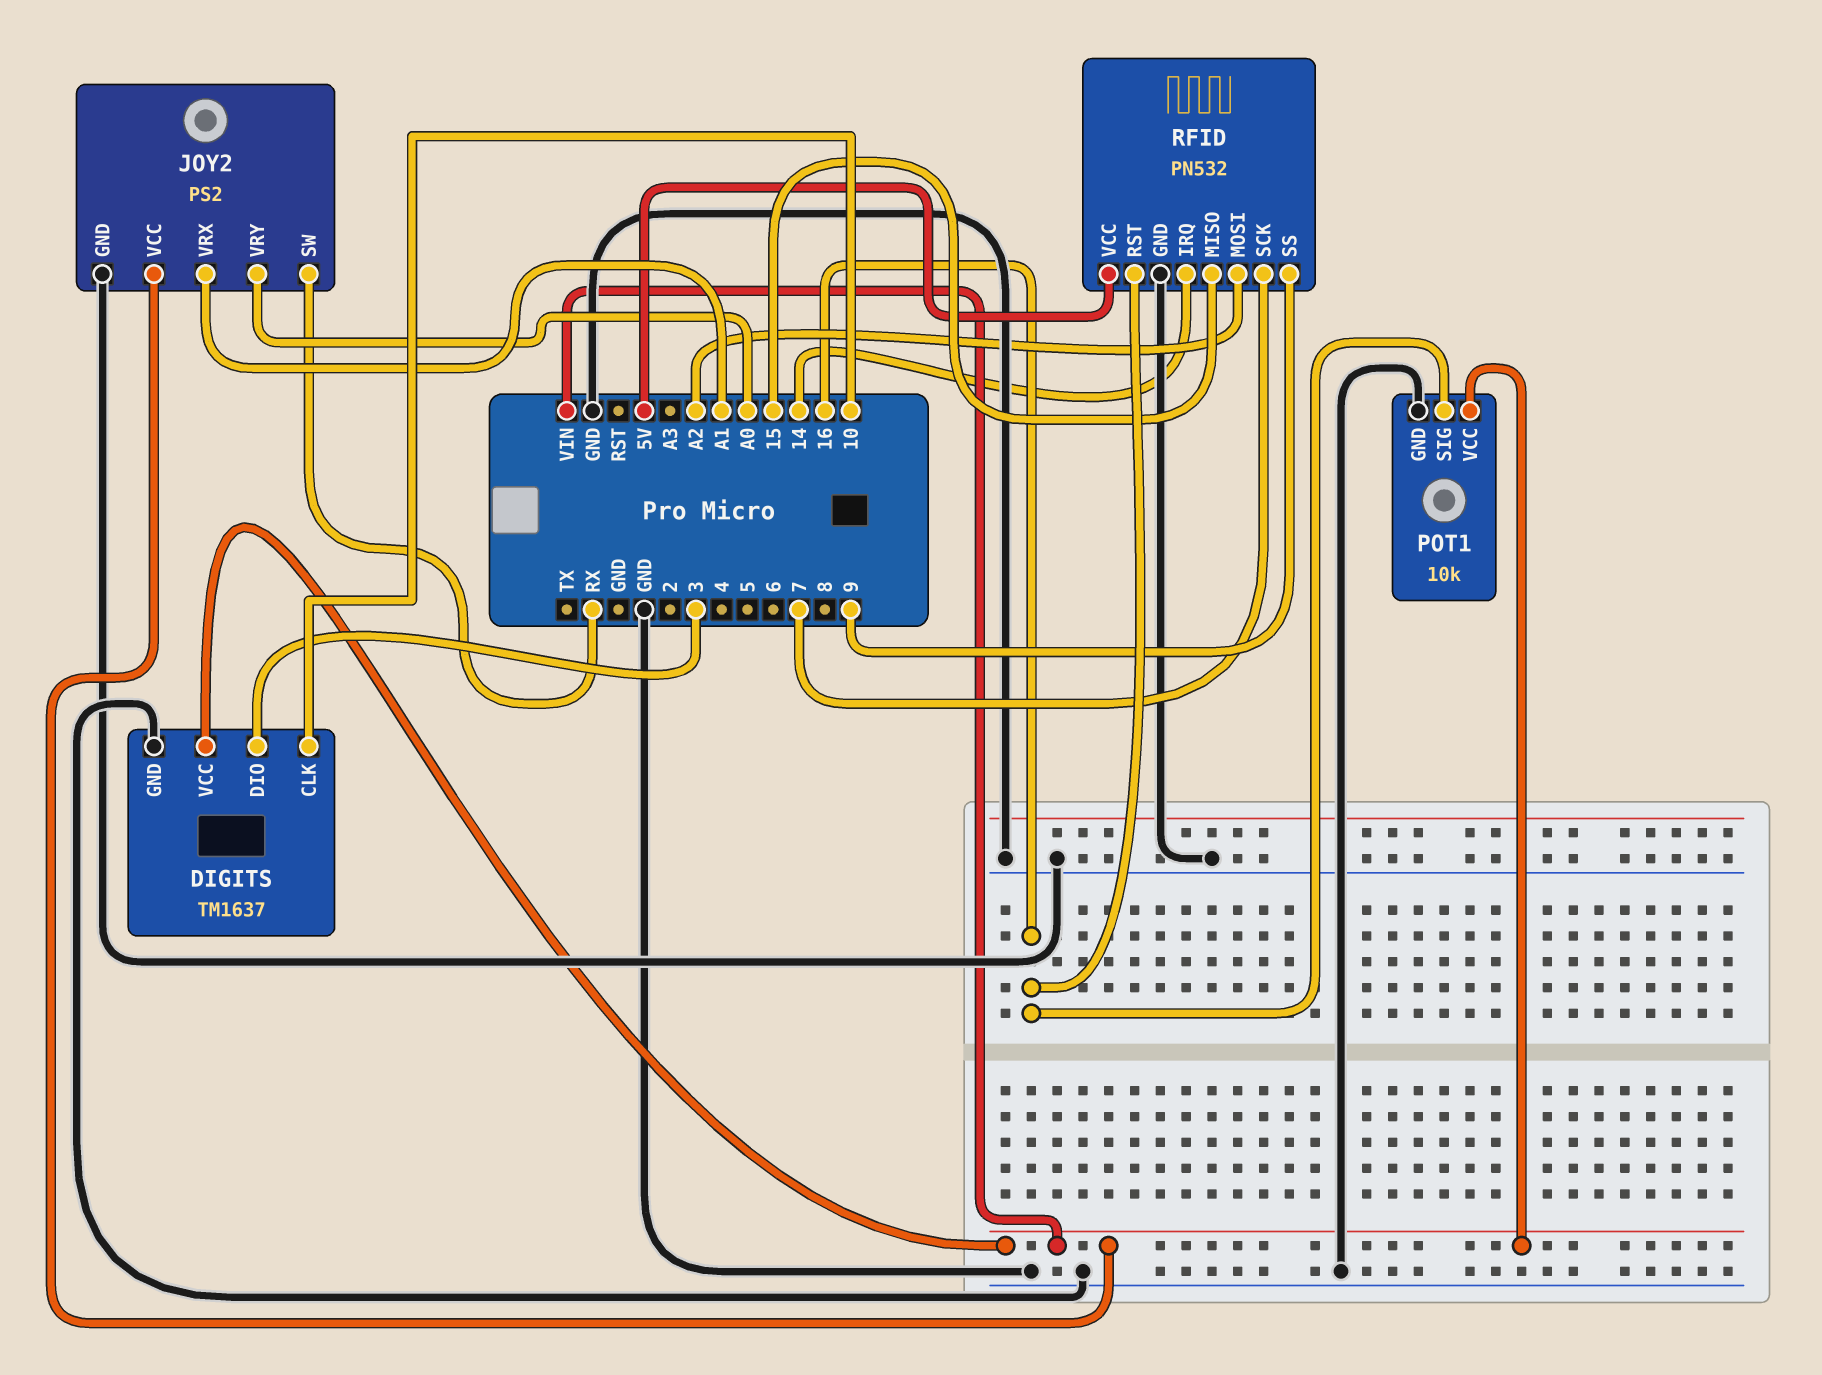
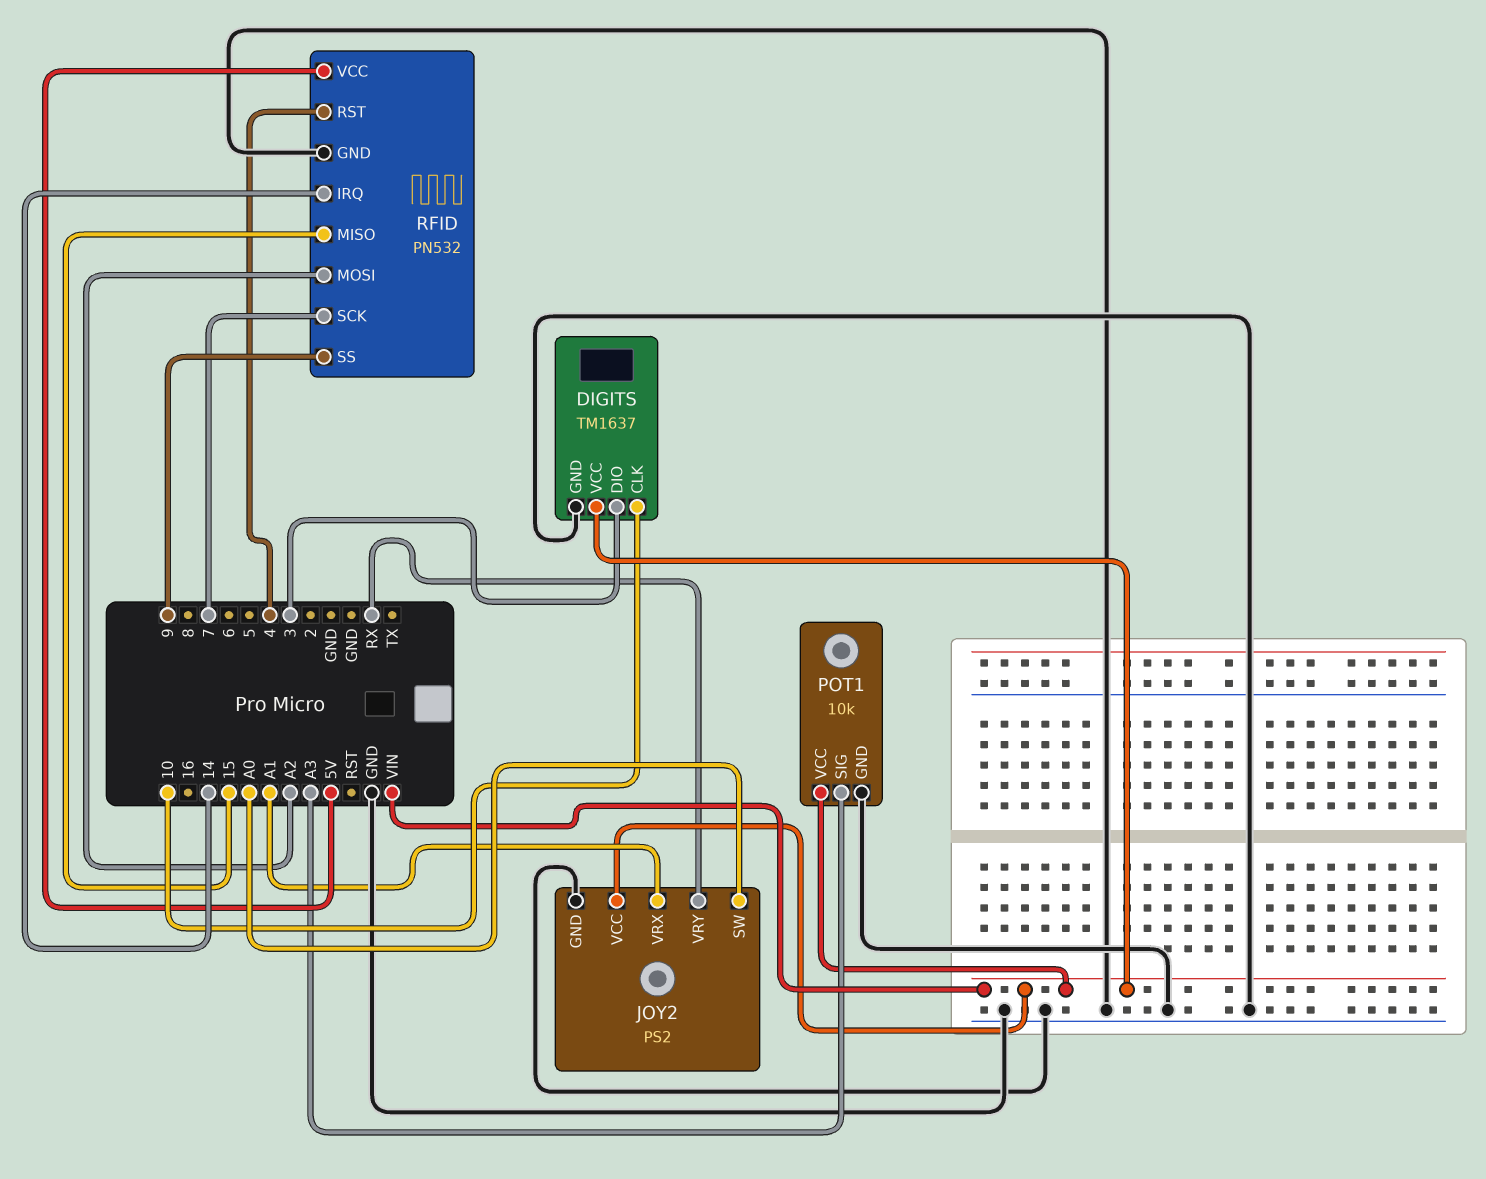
JOY2 pin SW: RX -> A0
JOY2 pin VRY: A0 -> RX
POT1 pin SIG: 16 -> A3
RFID pin RST: 16 -> 4

